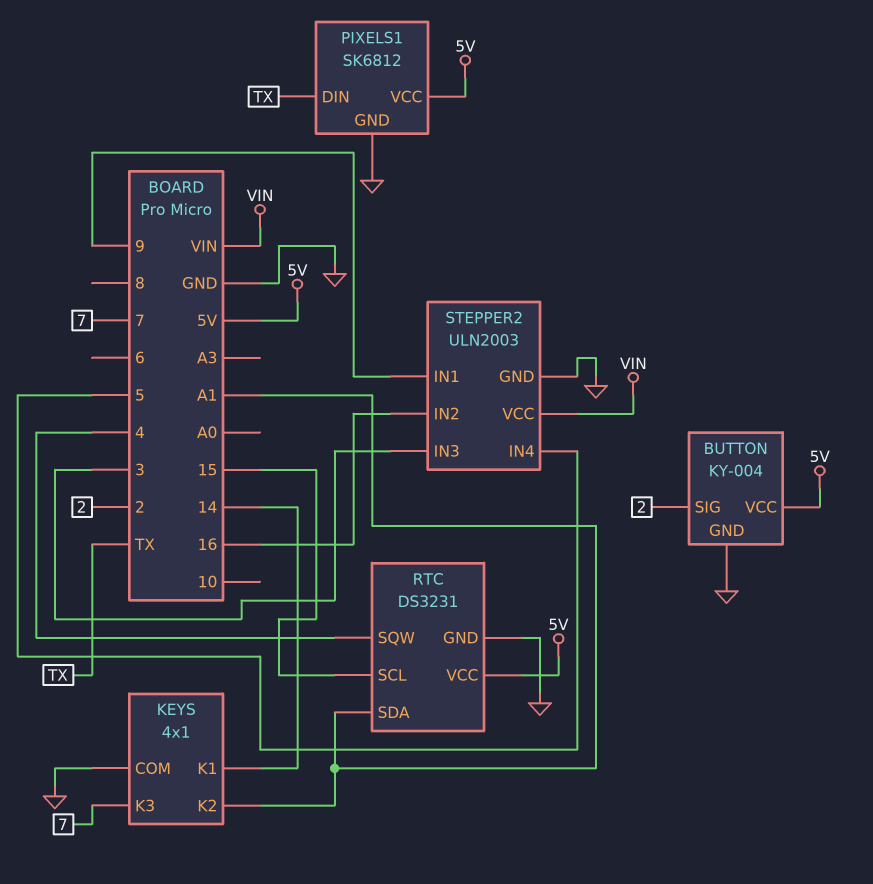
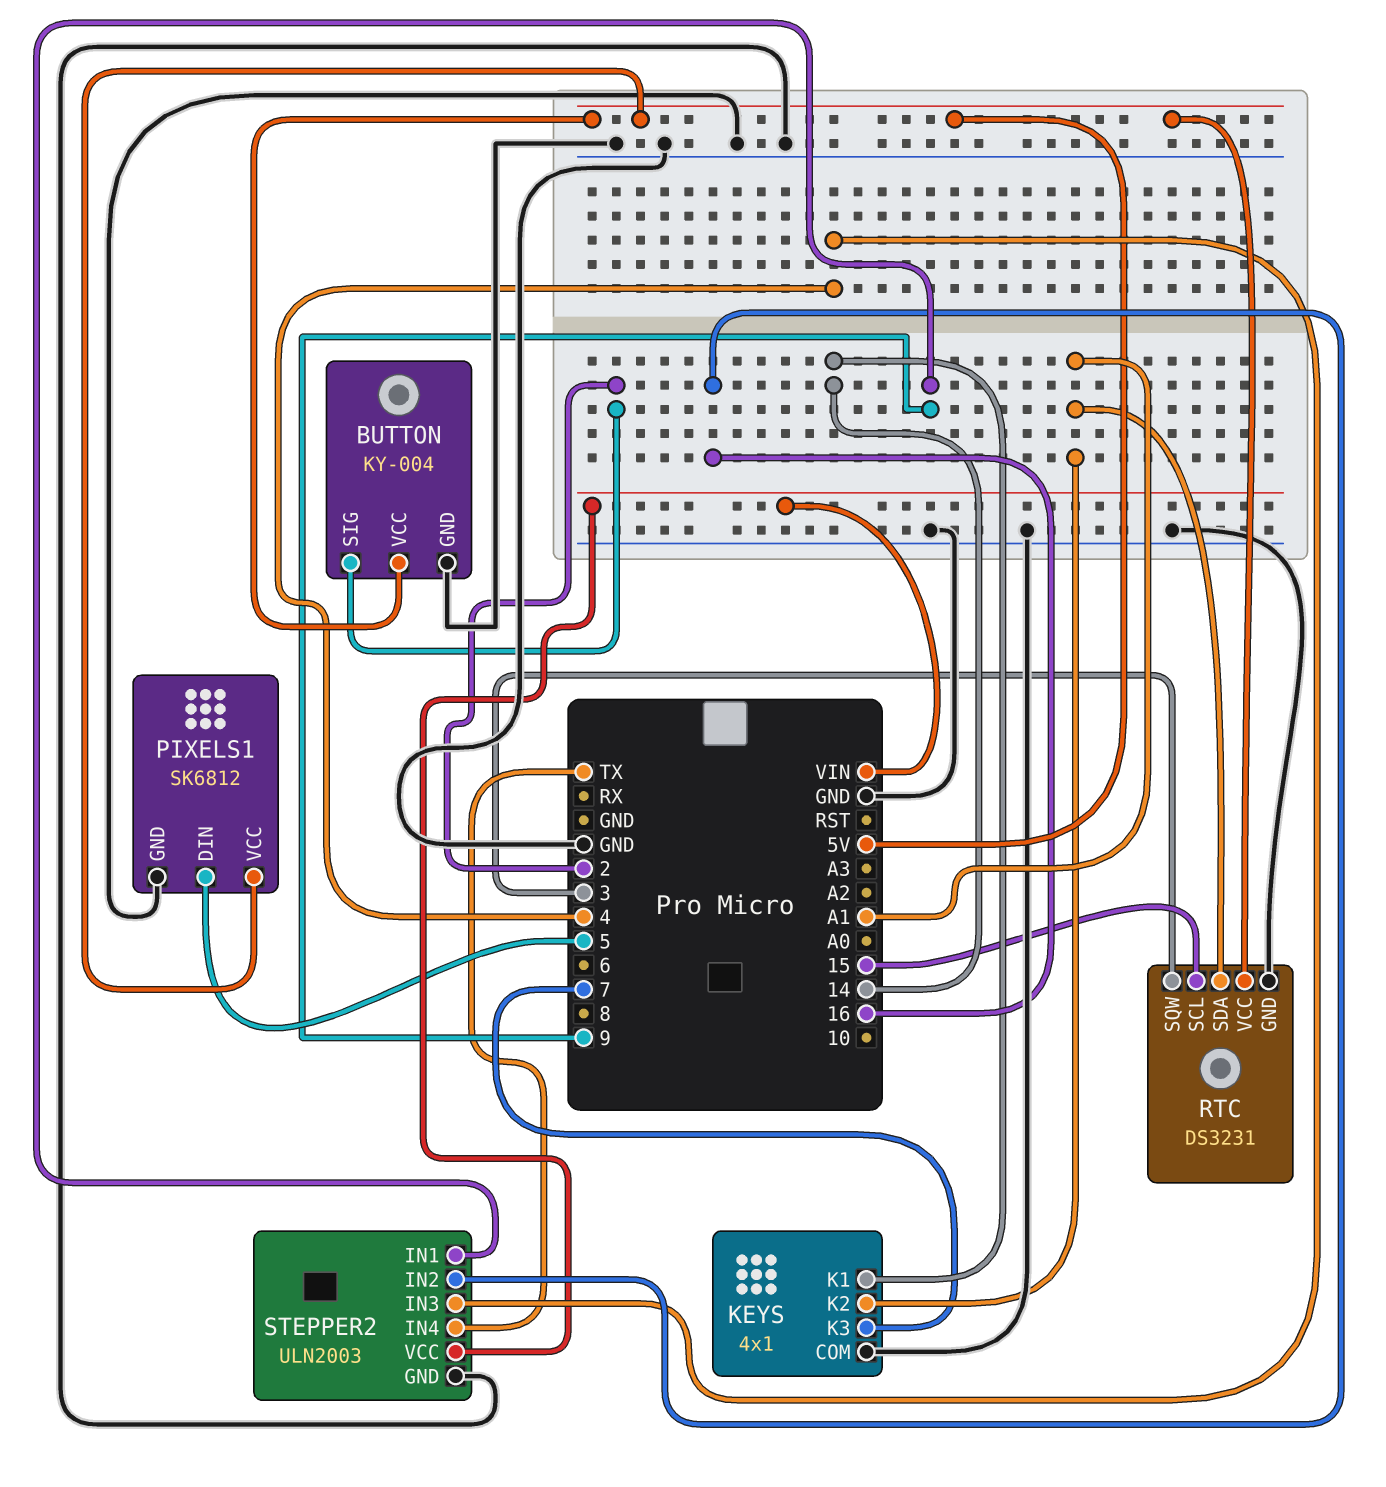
PIXELS1 pin DIN: TX -> 5
RTC pin SQW: 4 -> 3
STEPPER2 pin IN3: 3 -> 4
STEPPER2 pin IN4: 5 -> TX

